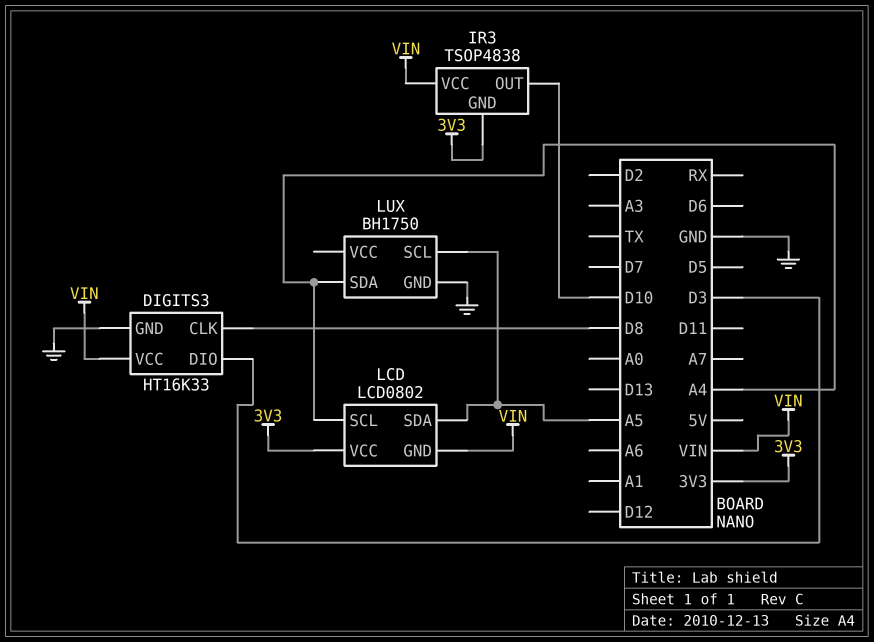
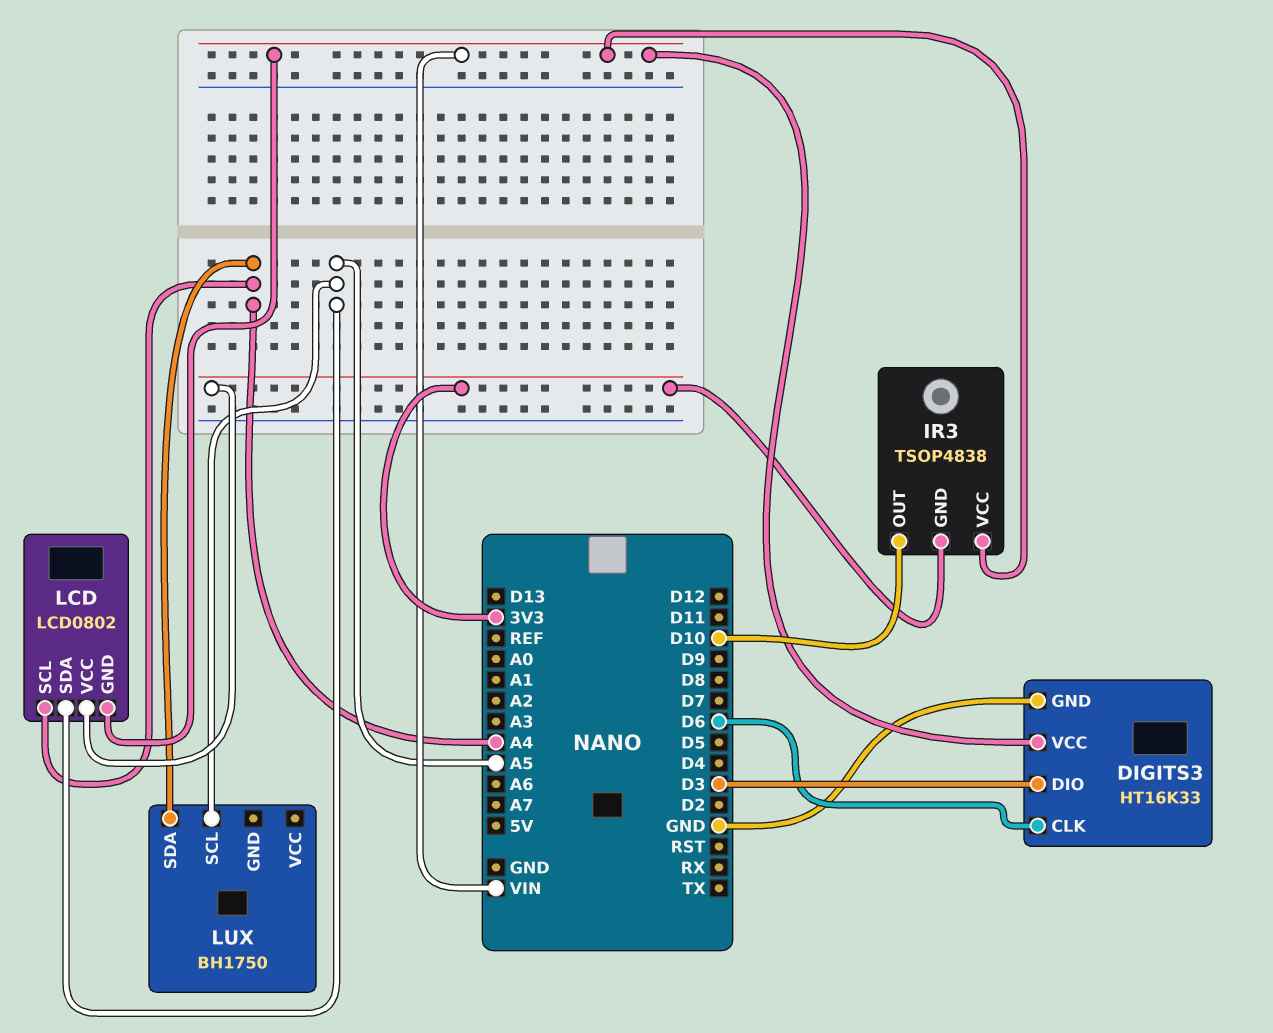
DIGITS3 pin CLK: D8 -> D6
LUX pin GND: GND -> none

